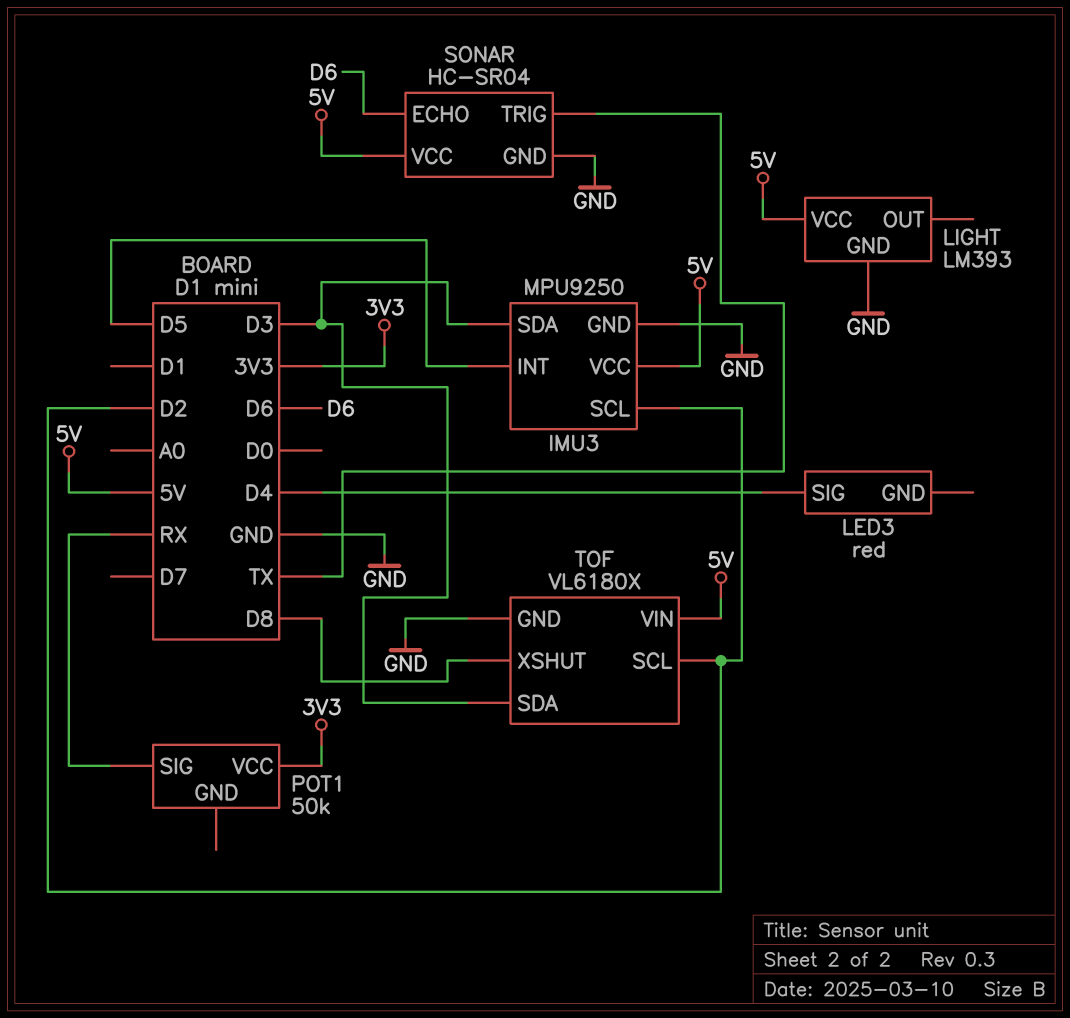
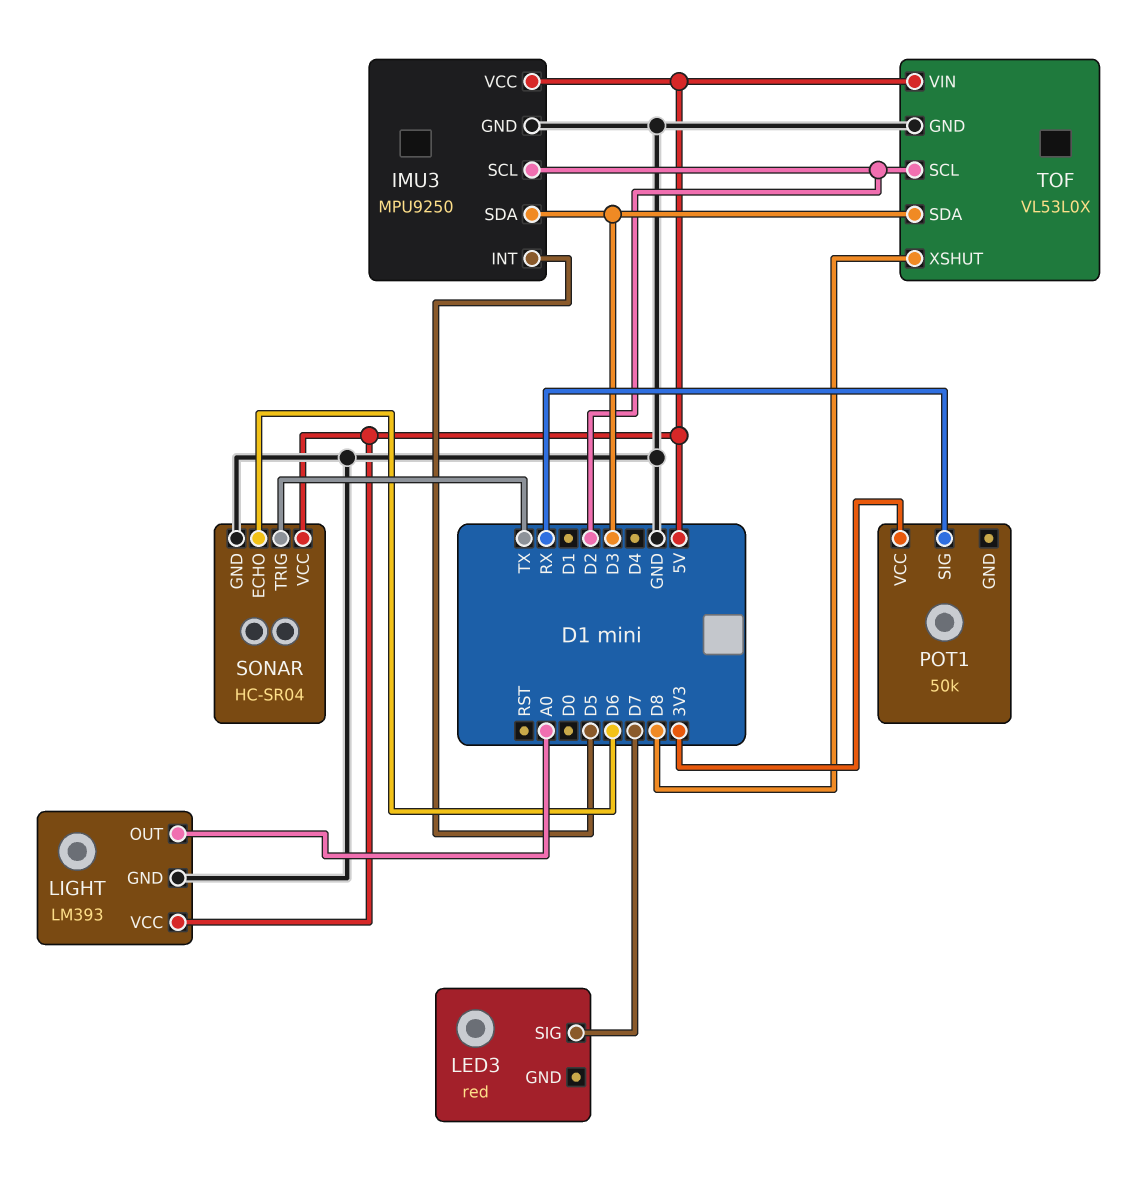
LED3 pin SIG: D4 -> D7
LIGHT pin OUT: none -> A0
TOF: VL6180X -> VL53L0X

